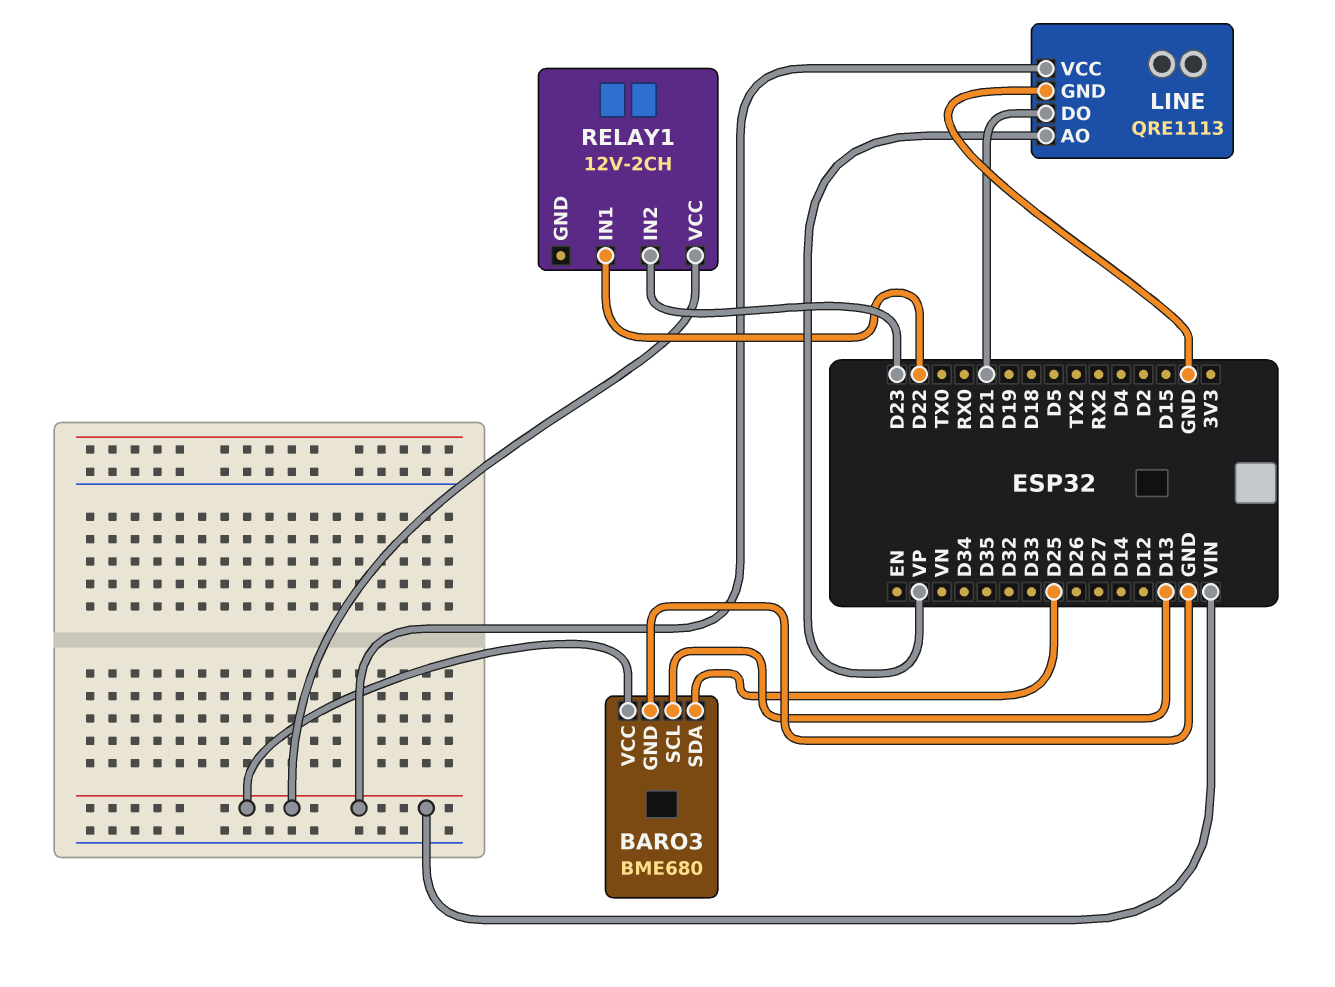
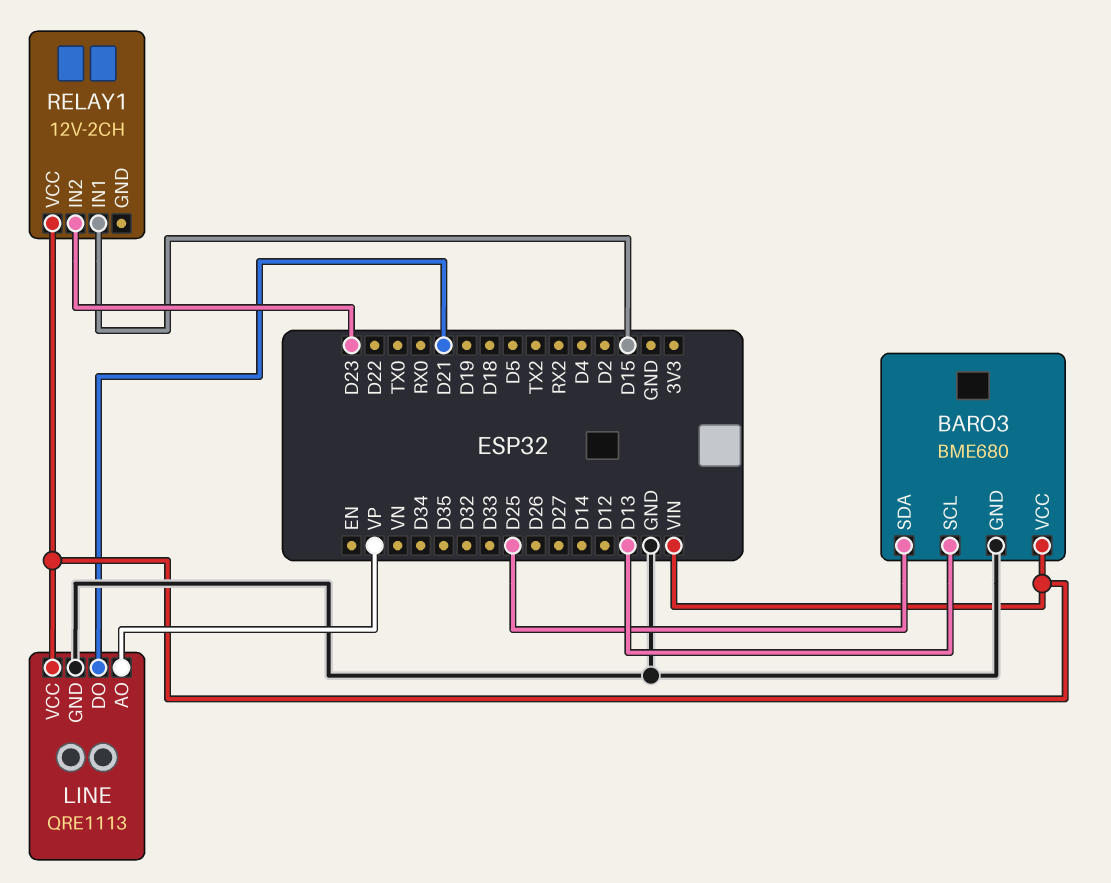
RELAY1 pin IN1: D22 -> D15

